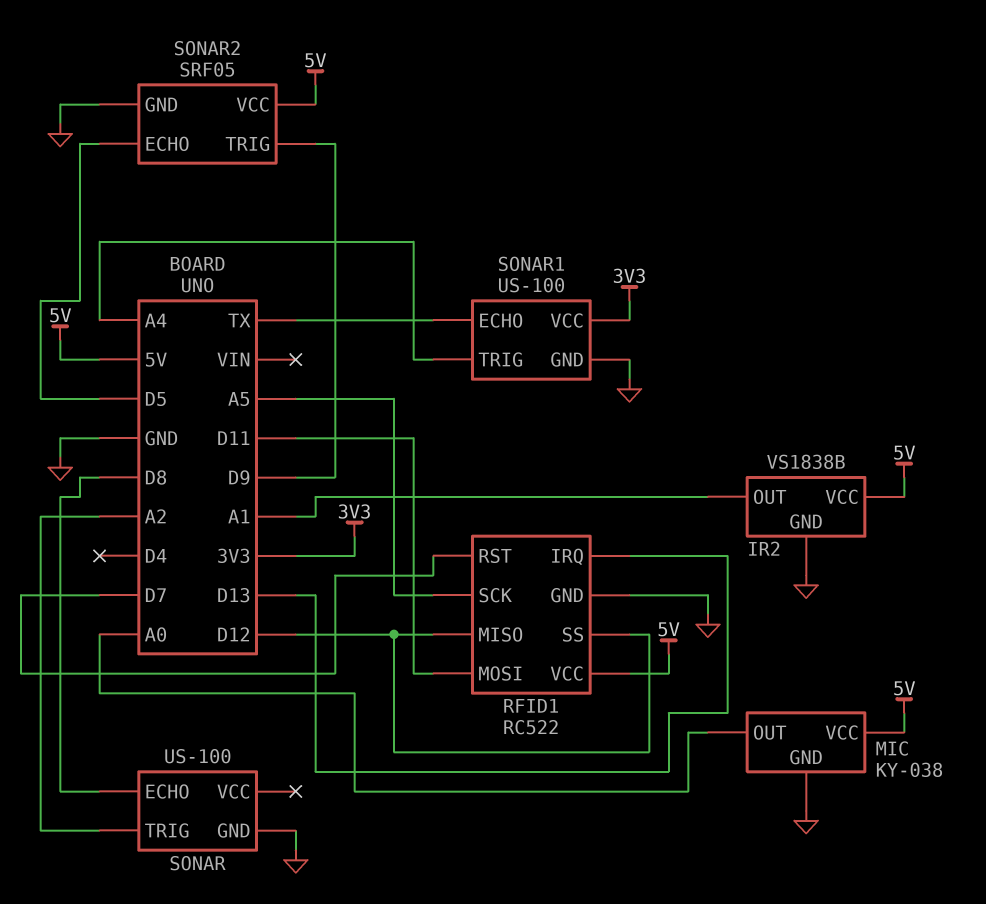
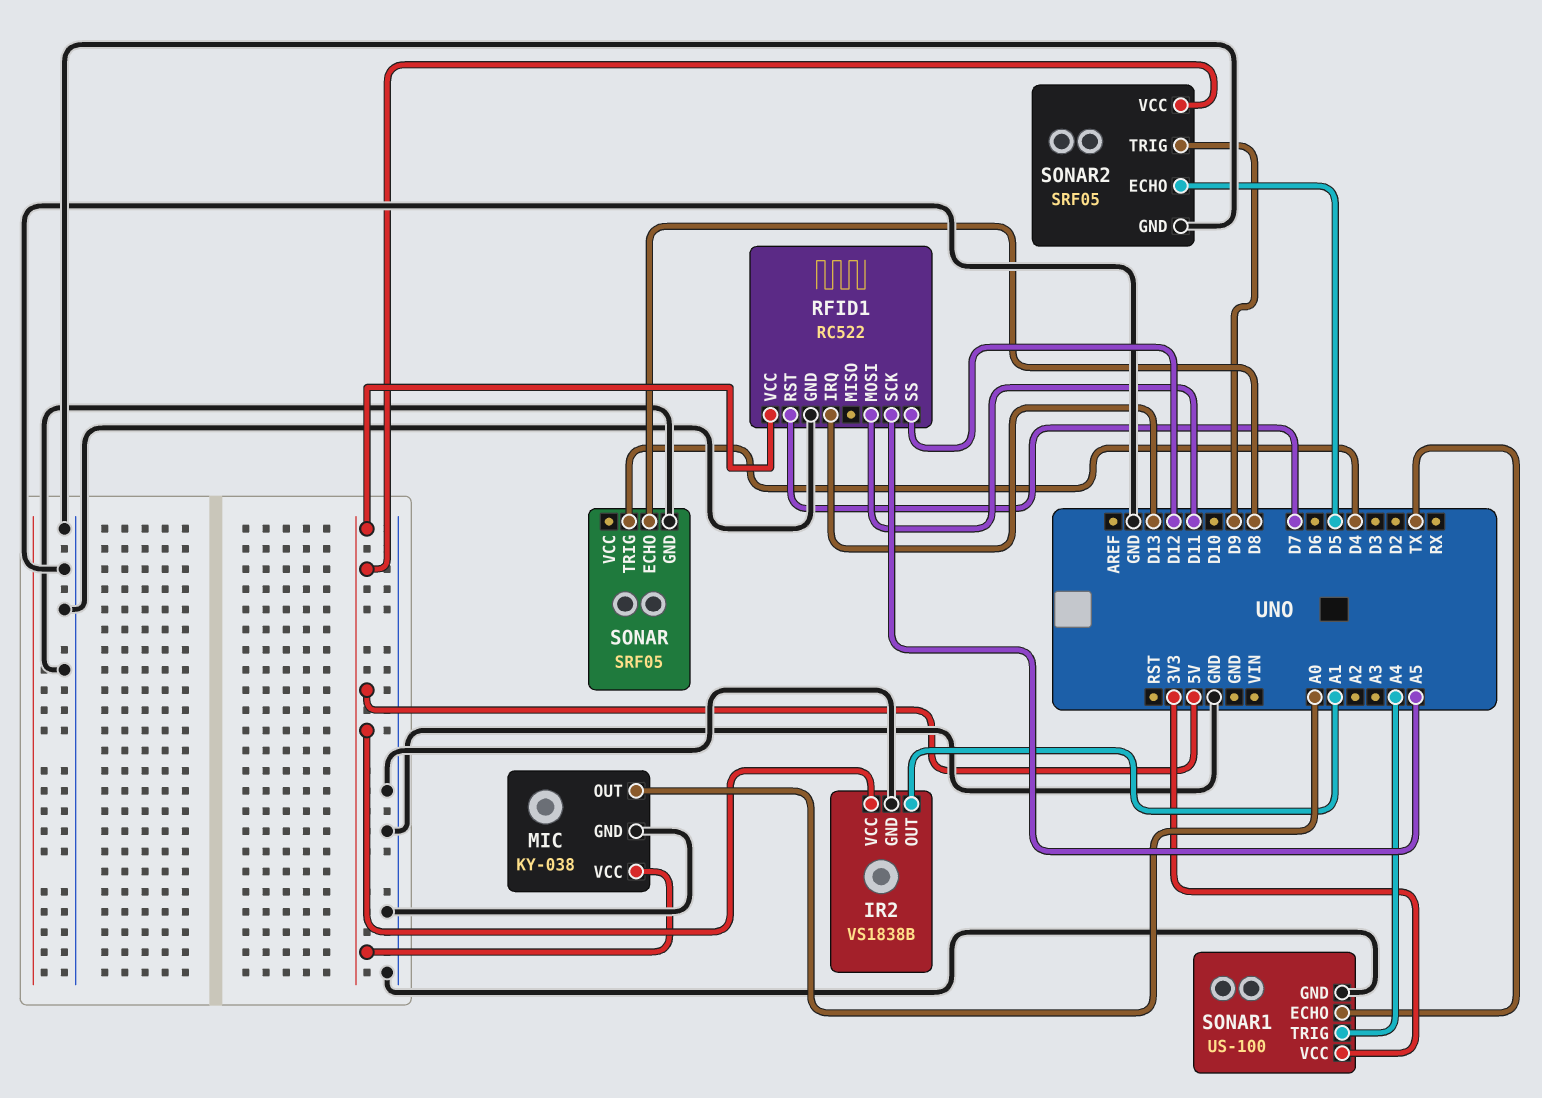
RFID1 pin MISO: D12 -> none
SONAR: US-100 -> SRF05
SONAR pin TRIG: A2 -> D4

